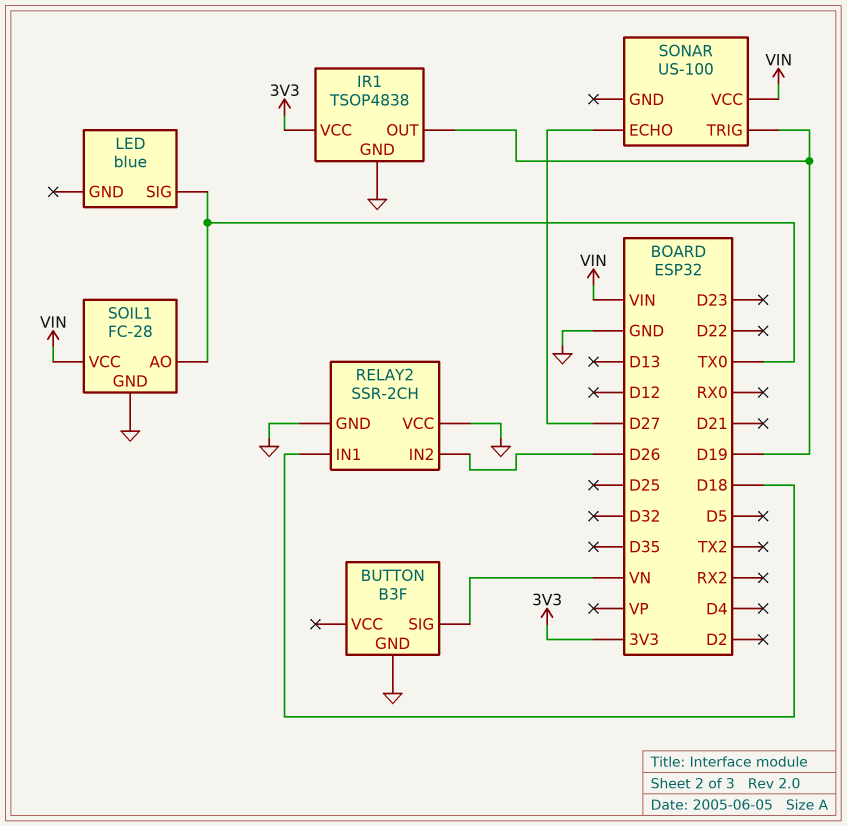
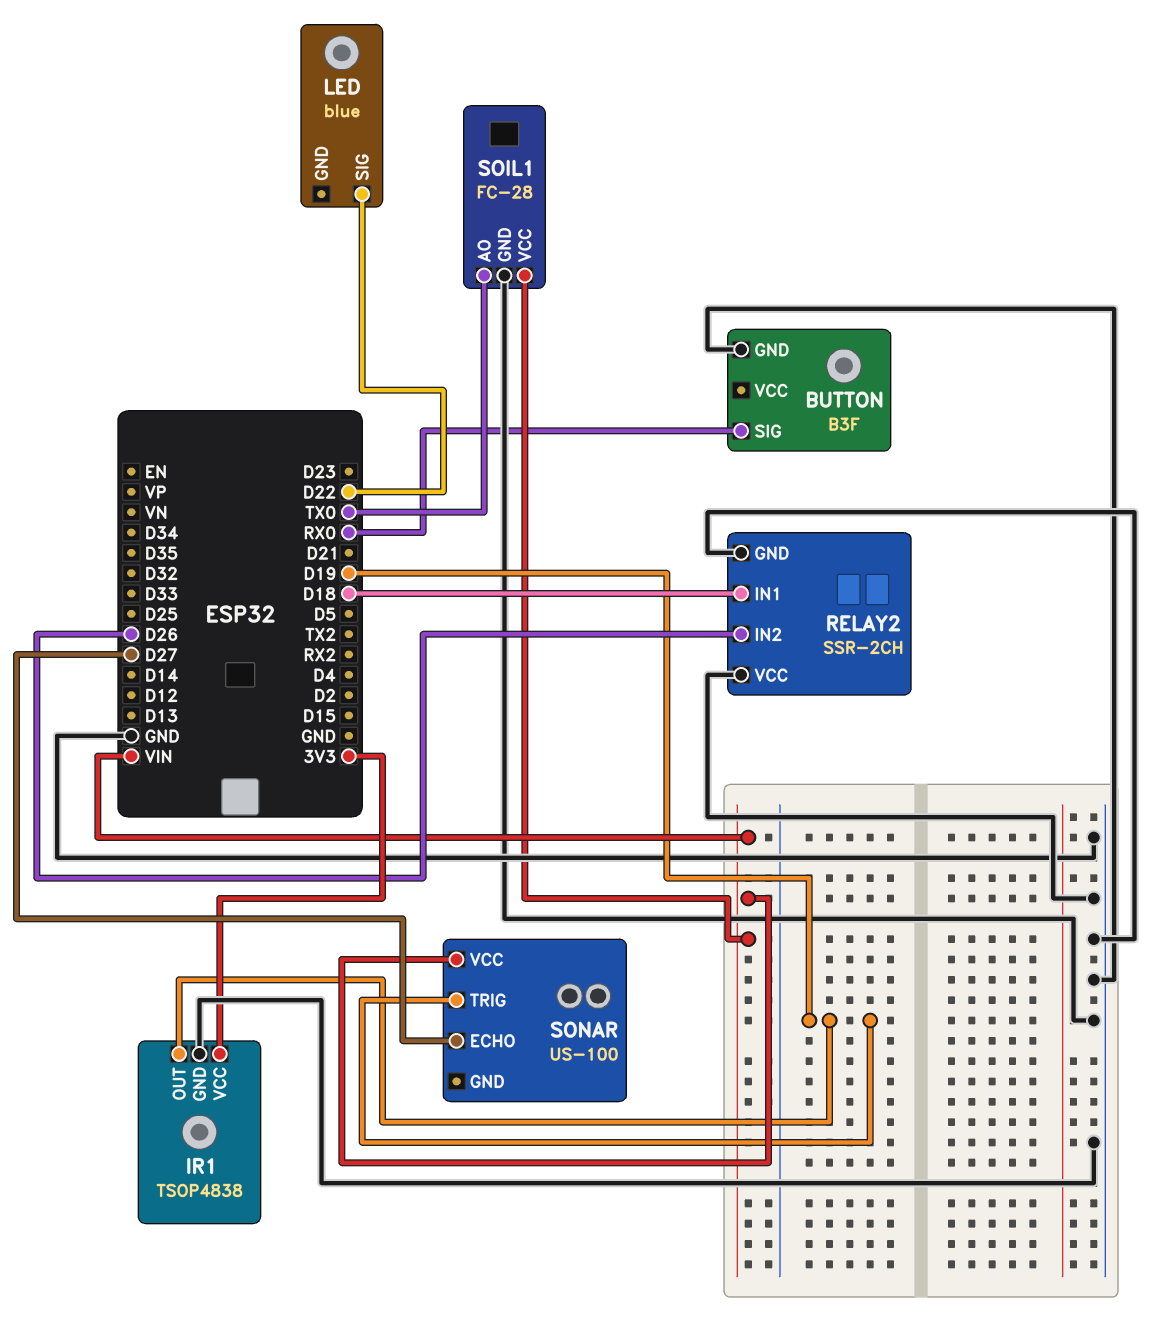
BUTTON pin SIG: VN -> RX0
LED pin SIG: TX0 -> D22

